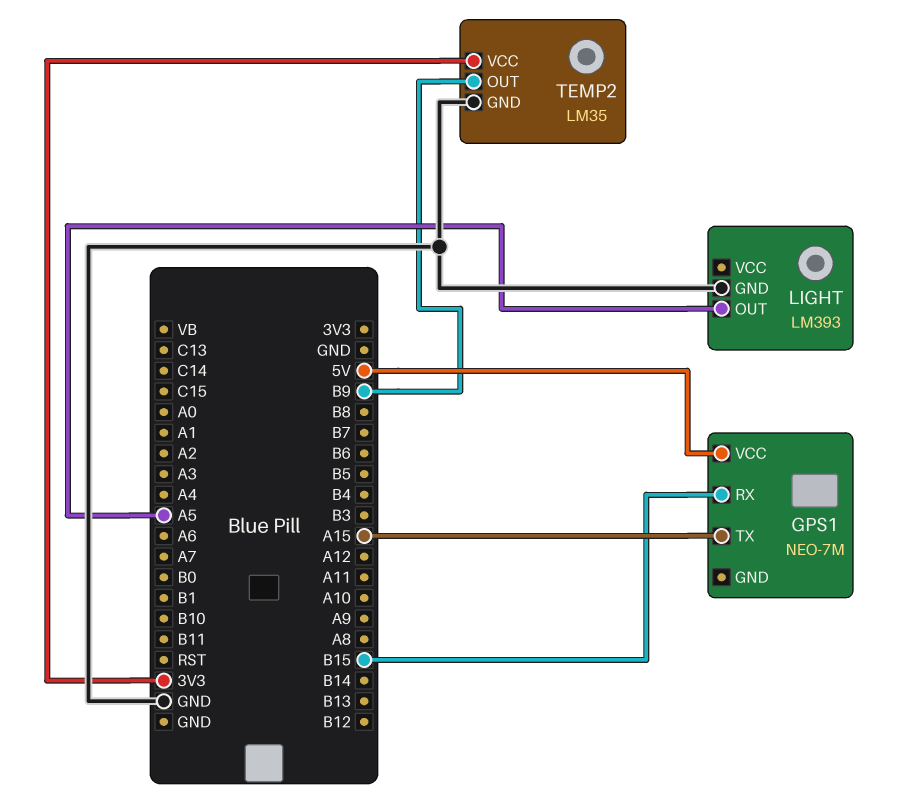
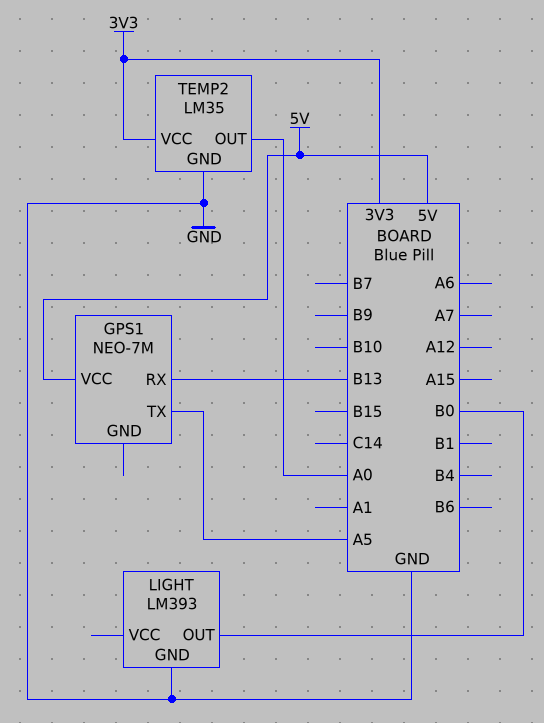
GPS1 pin RX: B15 -> B13
GPS1 pin TX: A15 -> A5
LIGHT pin OUT: A5 -> B0
TEMP2 pin OUT: B9 -> A0

